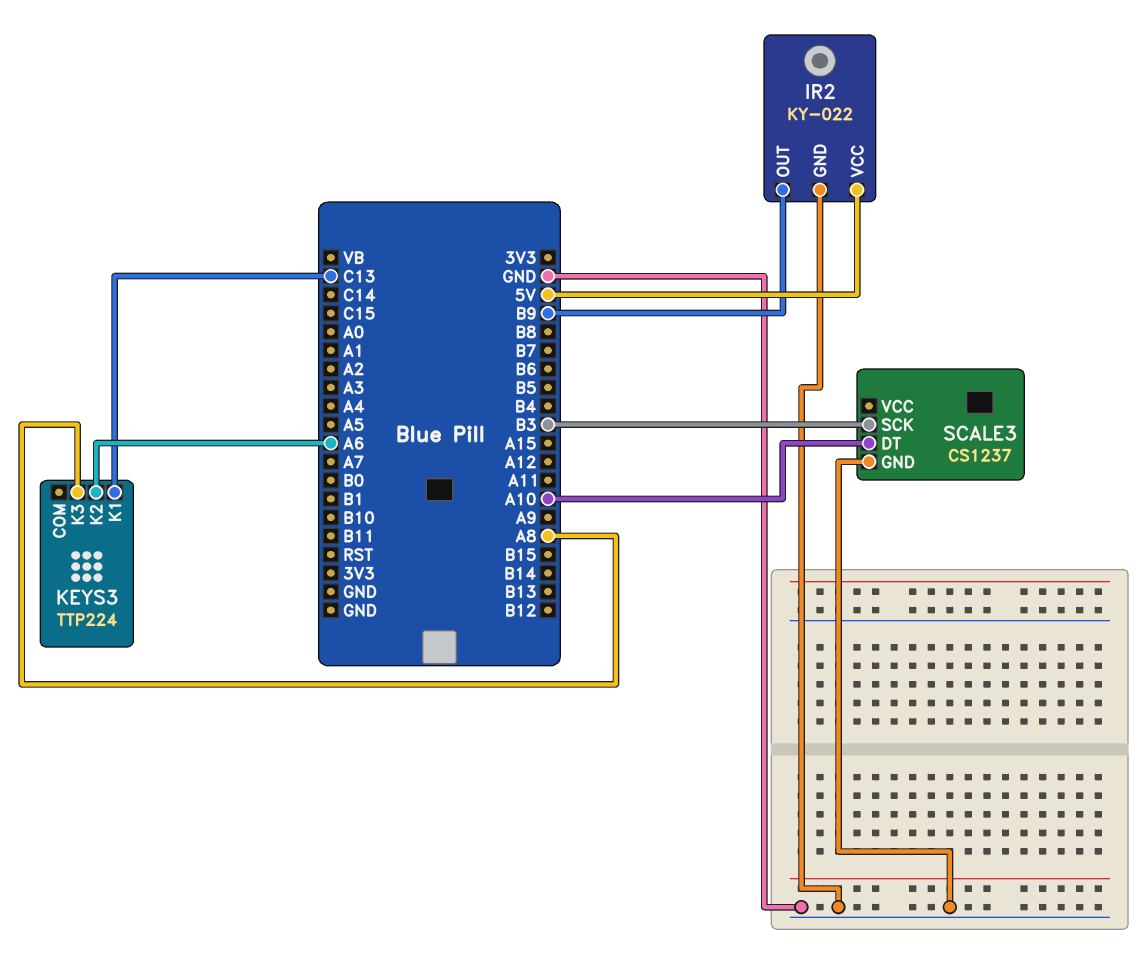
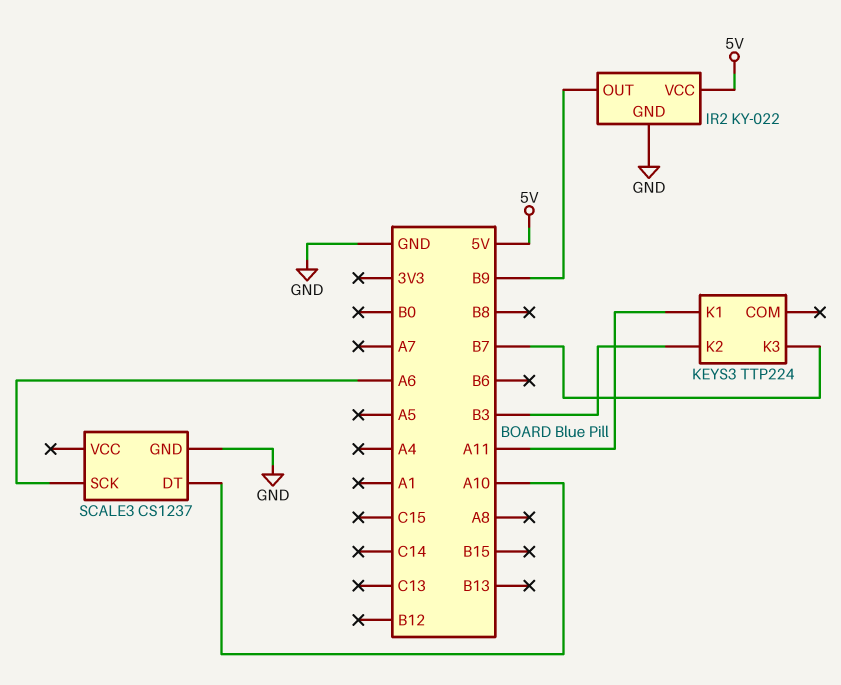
KEYS3 pin K1: C13 -> A11
KEYS3 pin K2: A6 -> B3
KEYS3 pin K3: A8 -> B7
SCALE3 pin SCK: B3 -> A6

